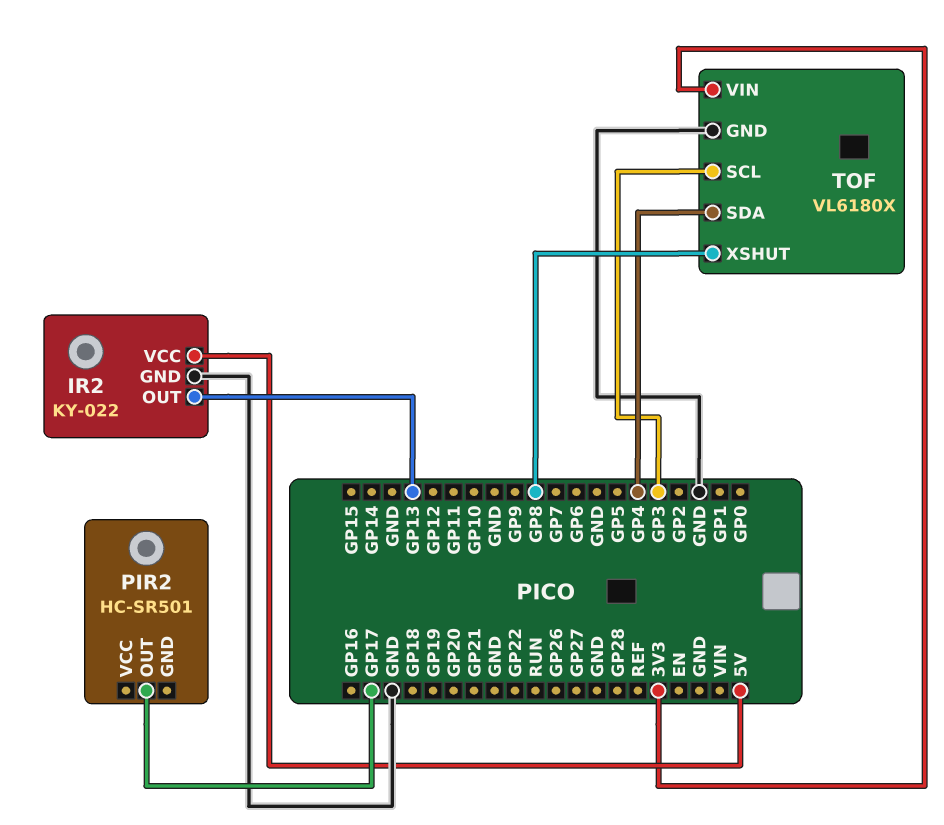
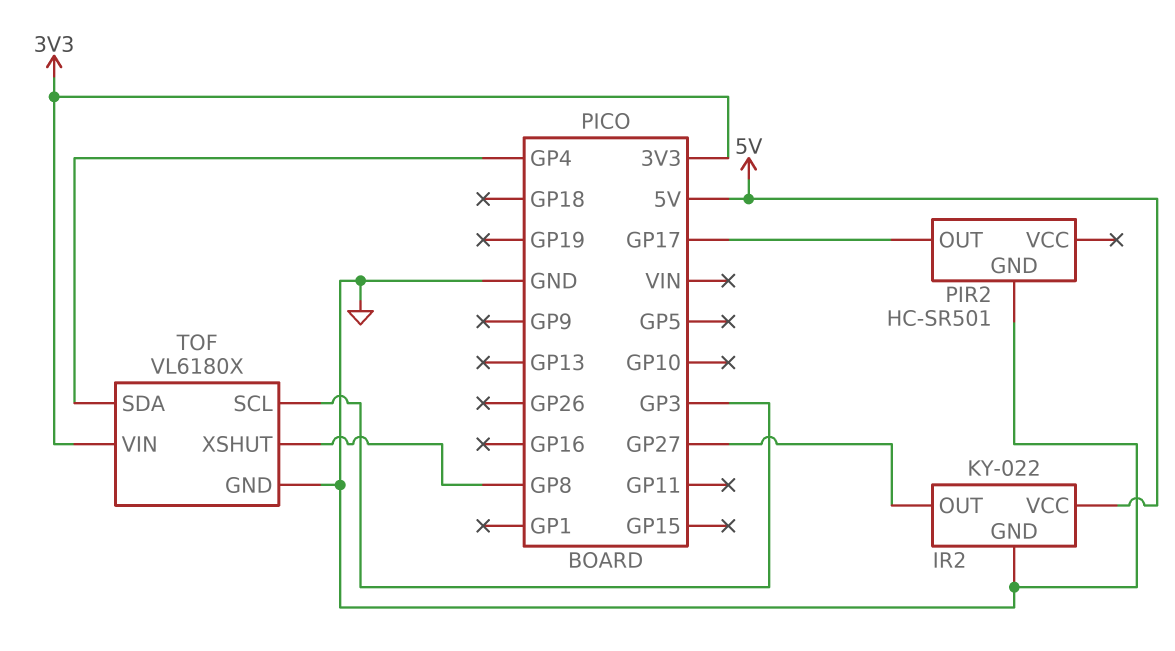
IR2 pin OUT: GP13 -> GP27
PIR2 pin GND: none -> GND

